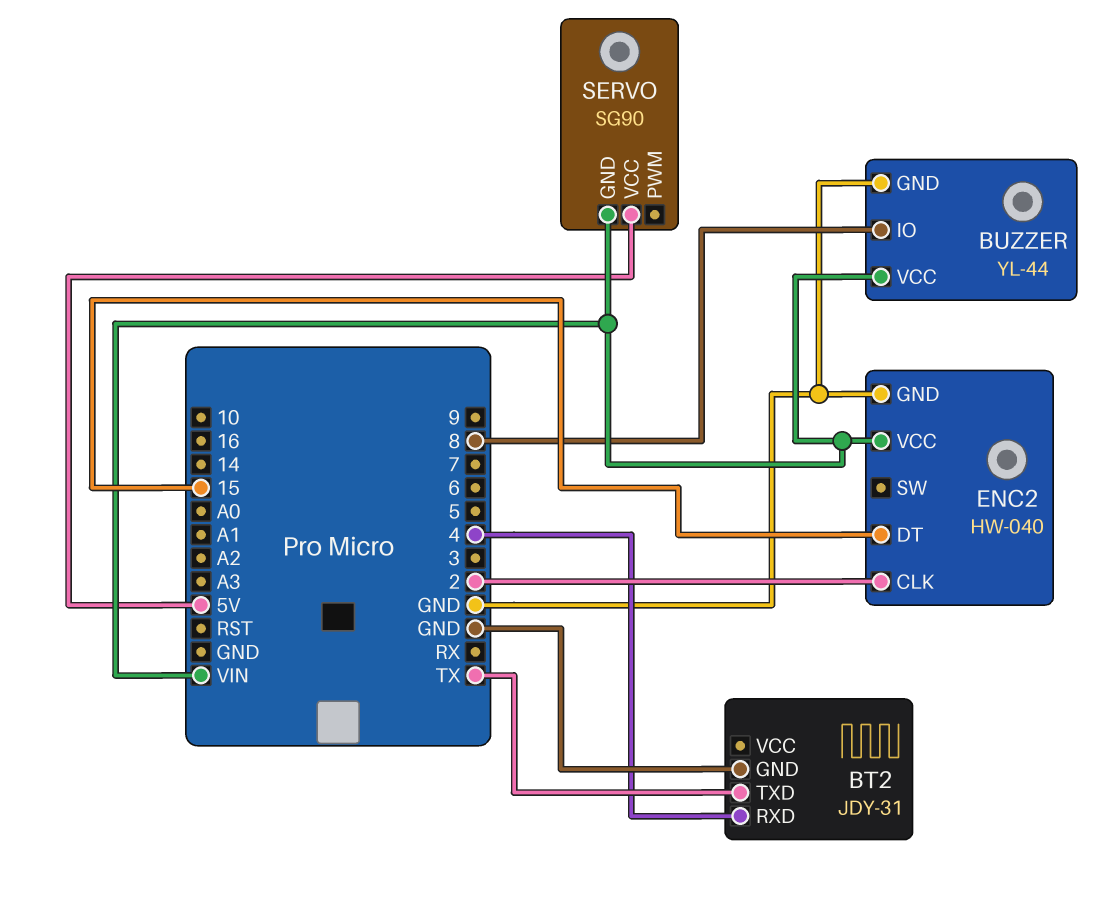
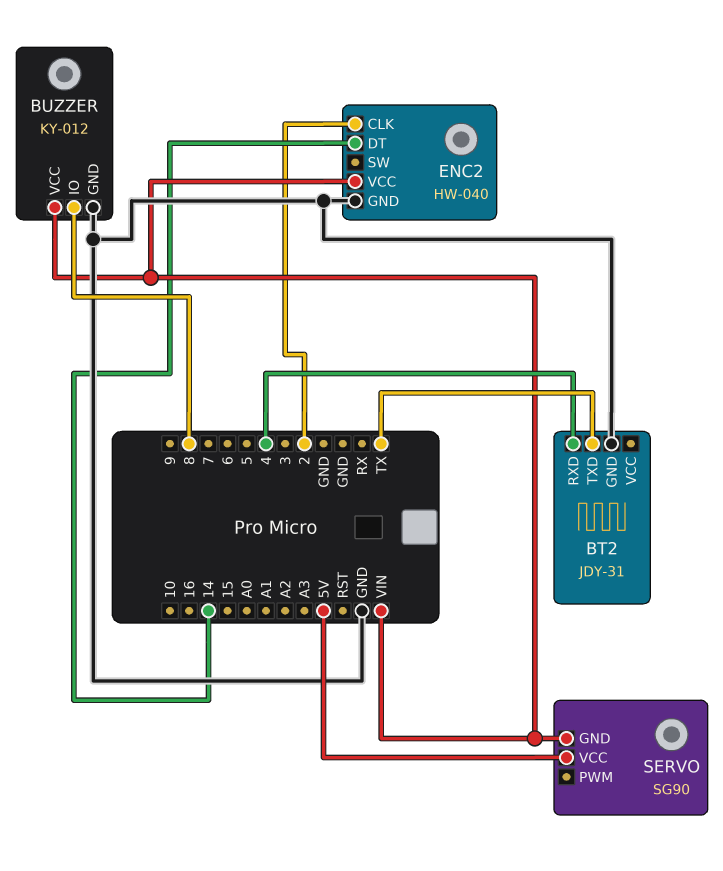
BUZZER: YL-44 -> KY-012
ENC2 pin DT: 15 -> 14

